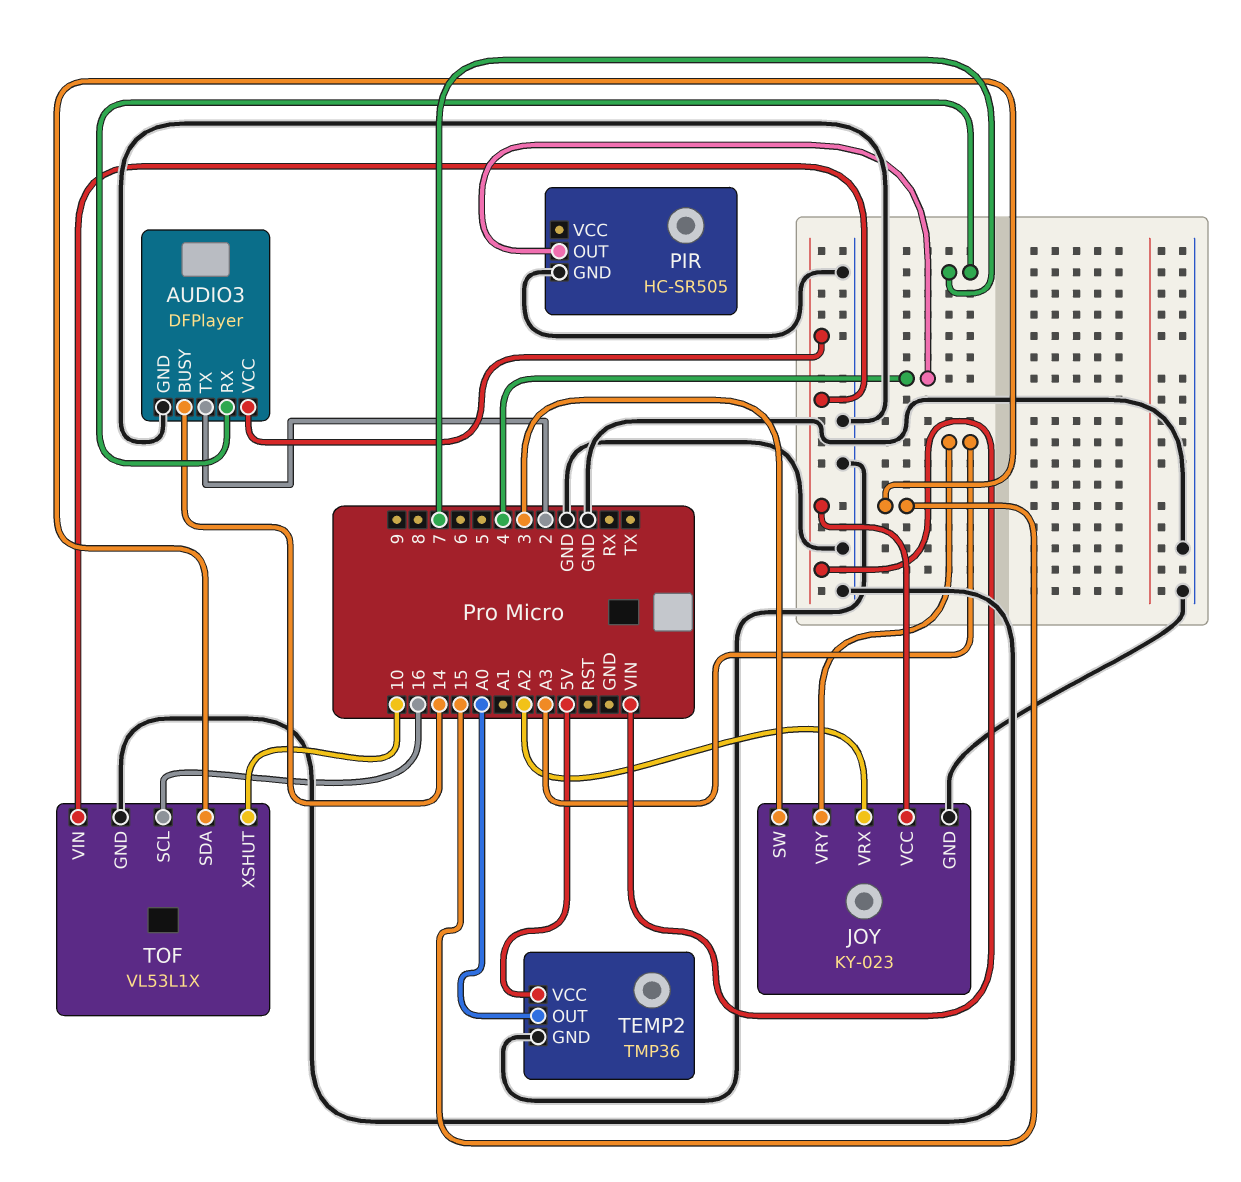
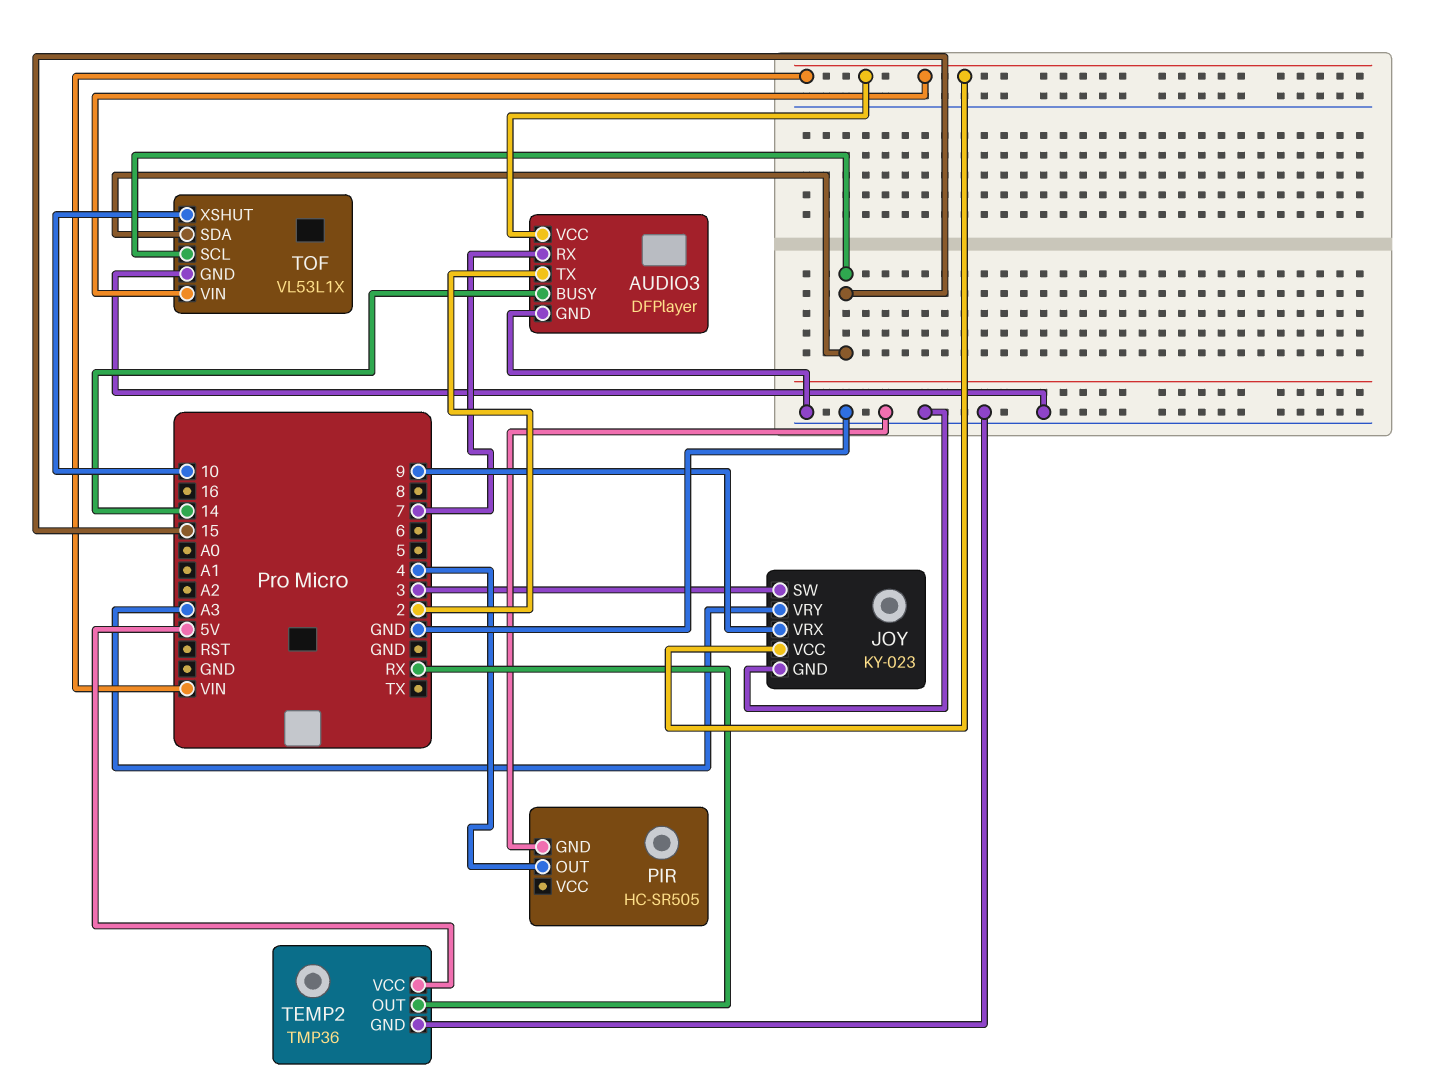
JOY pin VRX: A2 -> 9
TEMP2 pin OUT: A0 -> RX
TOF pin SCL: 16 -> 15

